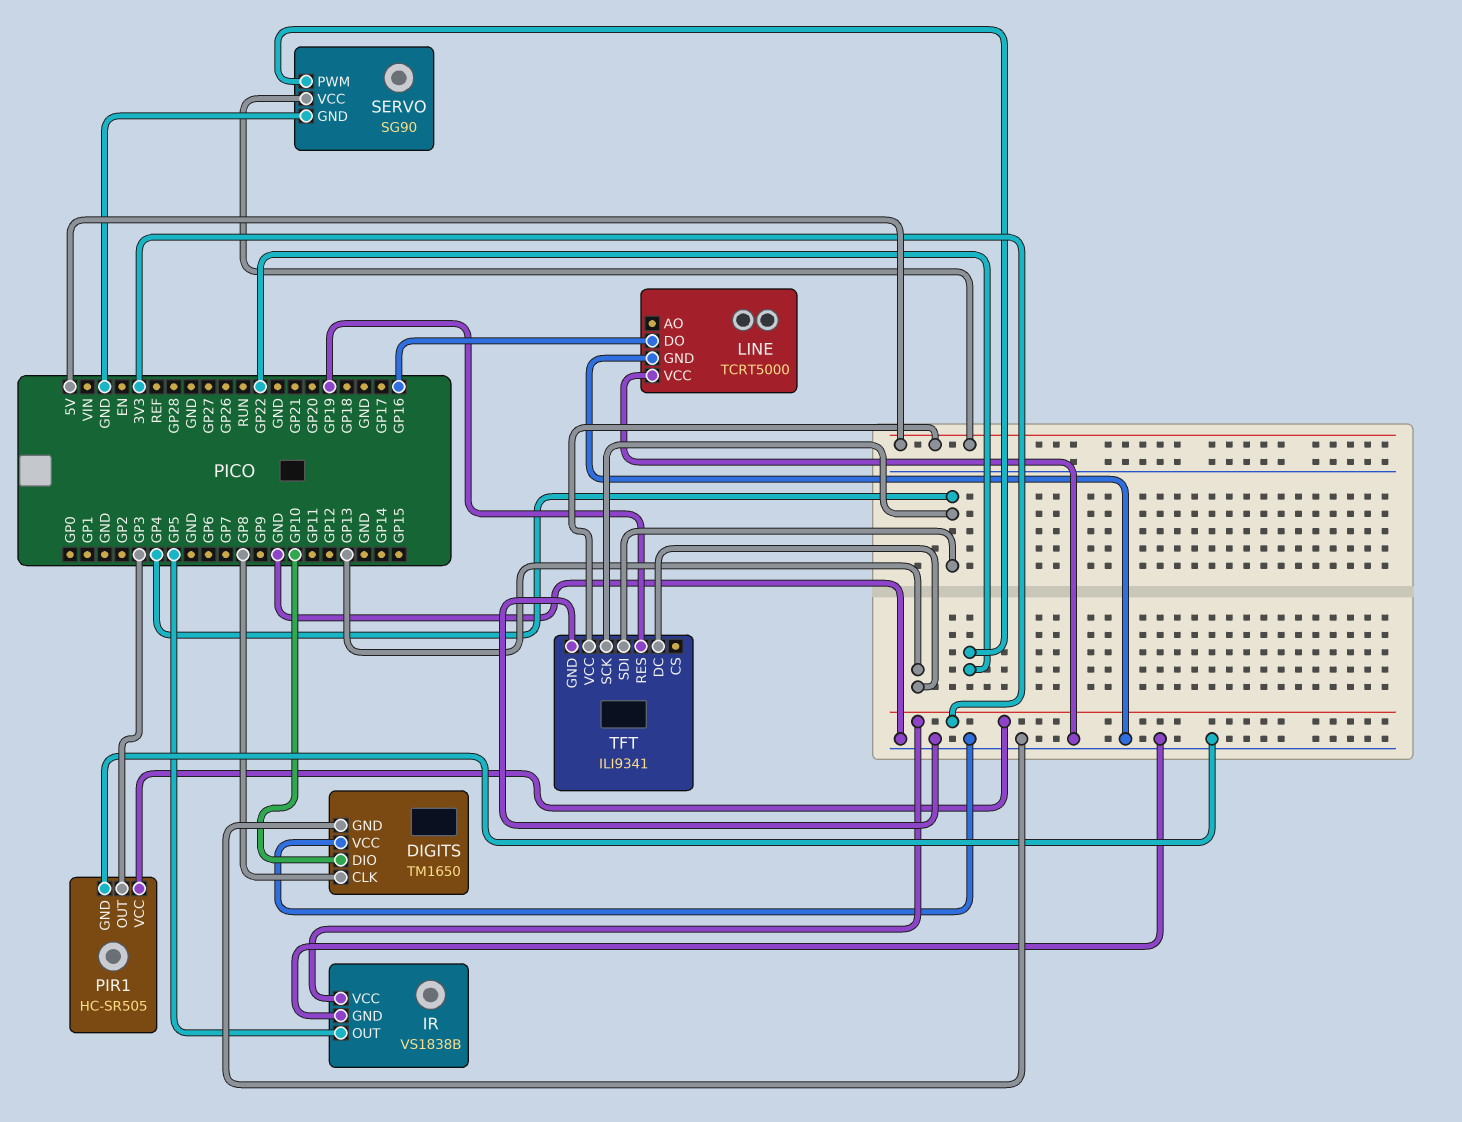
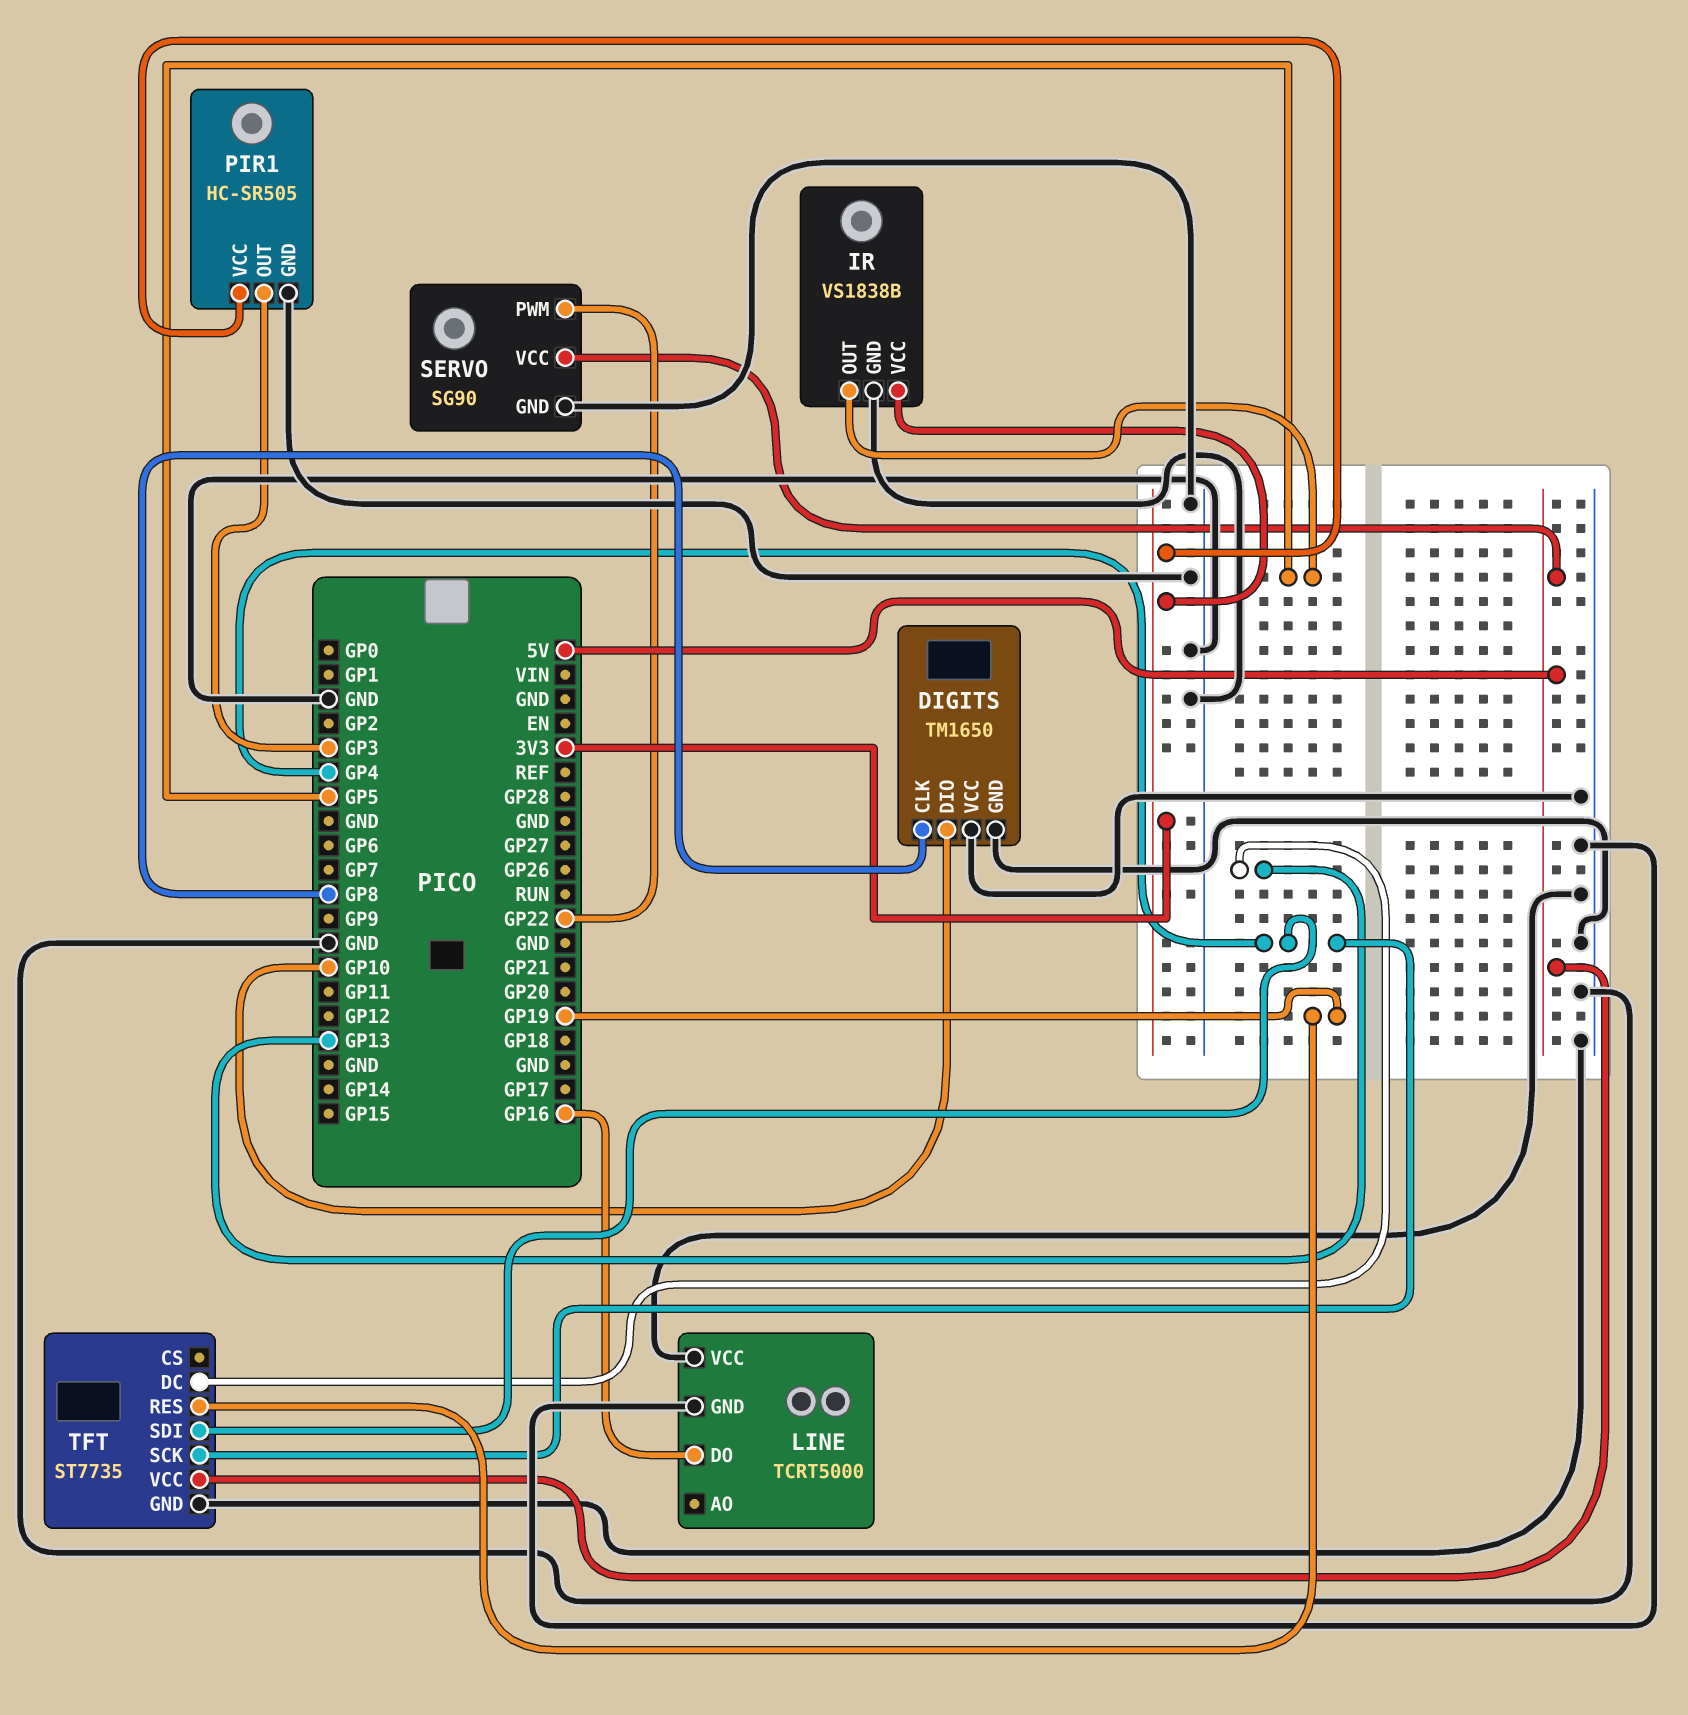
TFT: ILI9341 -> ST7735

